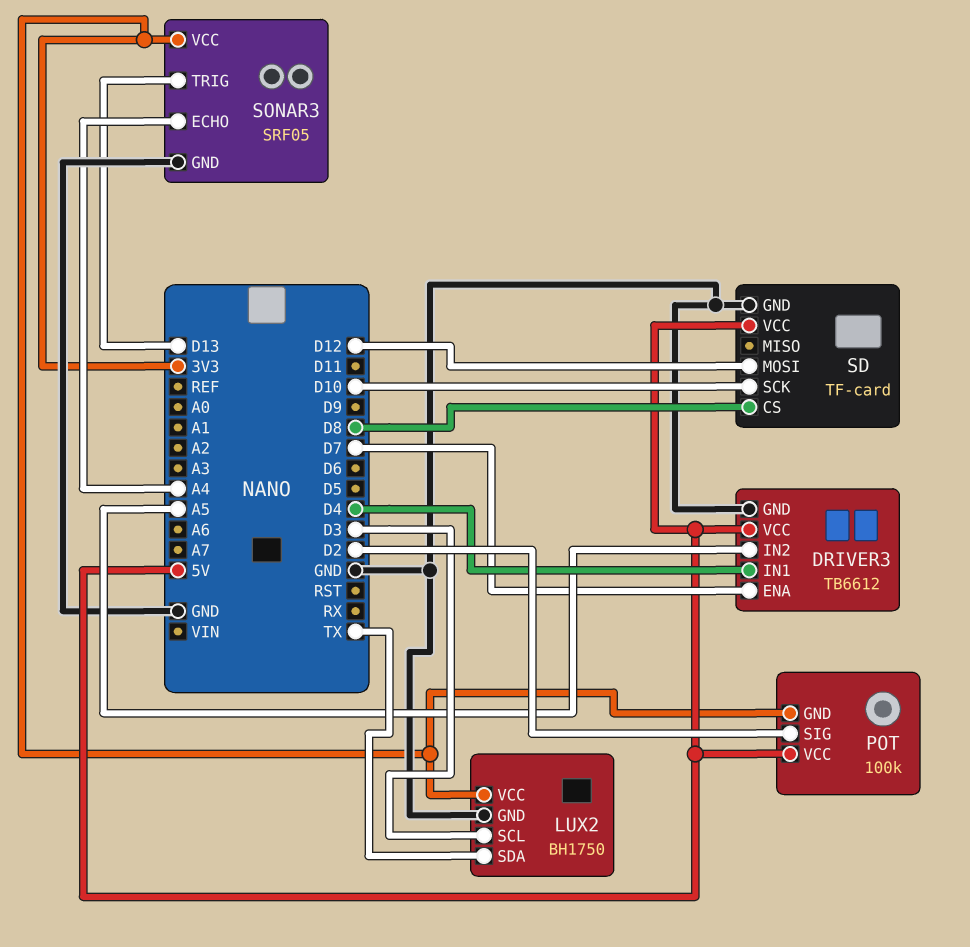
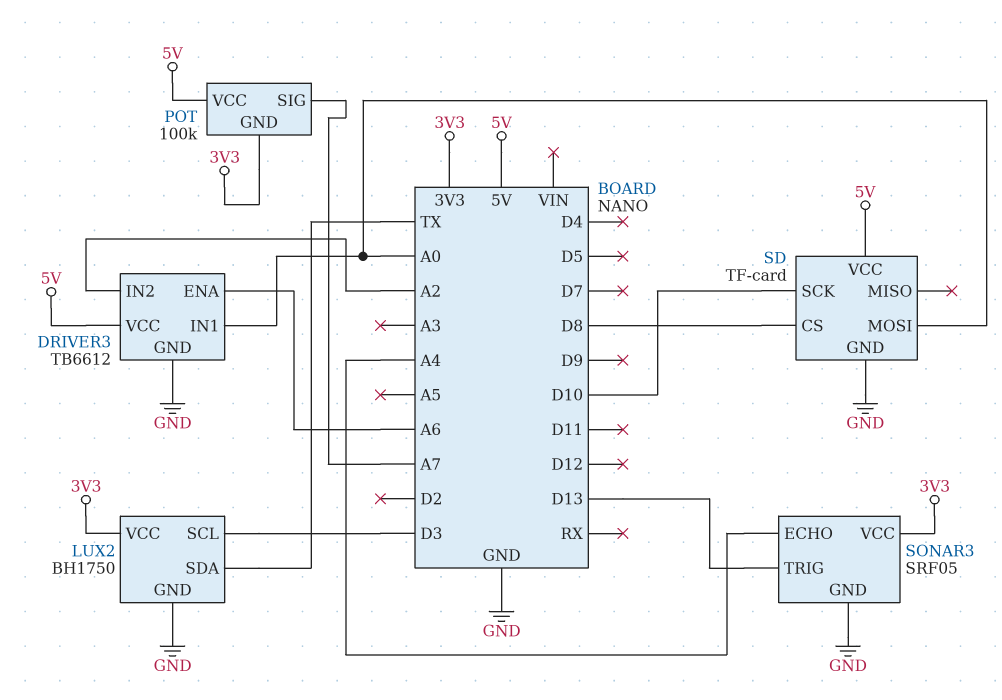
DRIVER3 pin ENA: D7 -> A6
DRIVER3 pin IN1: D4 -> A0
DRIVER3 pin IN2: A5 -> A2
POT pin SIG: D2 -> A7
SD pin MOSI: D12 -> A0

